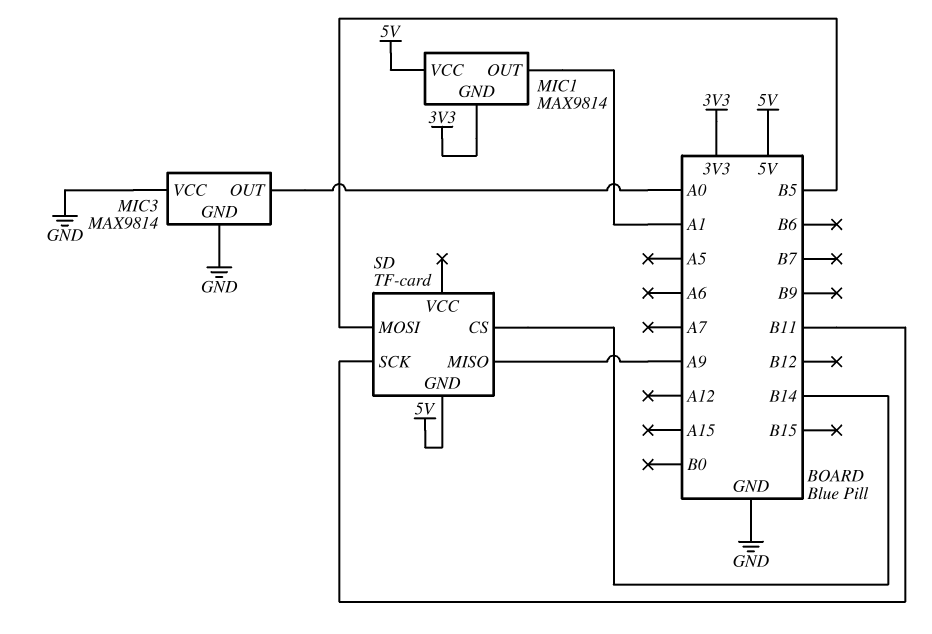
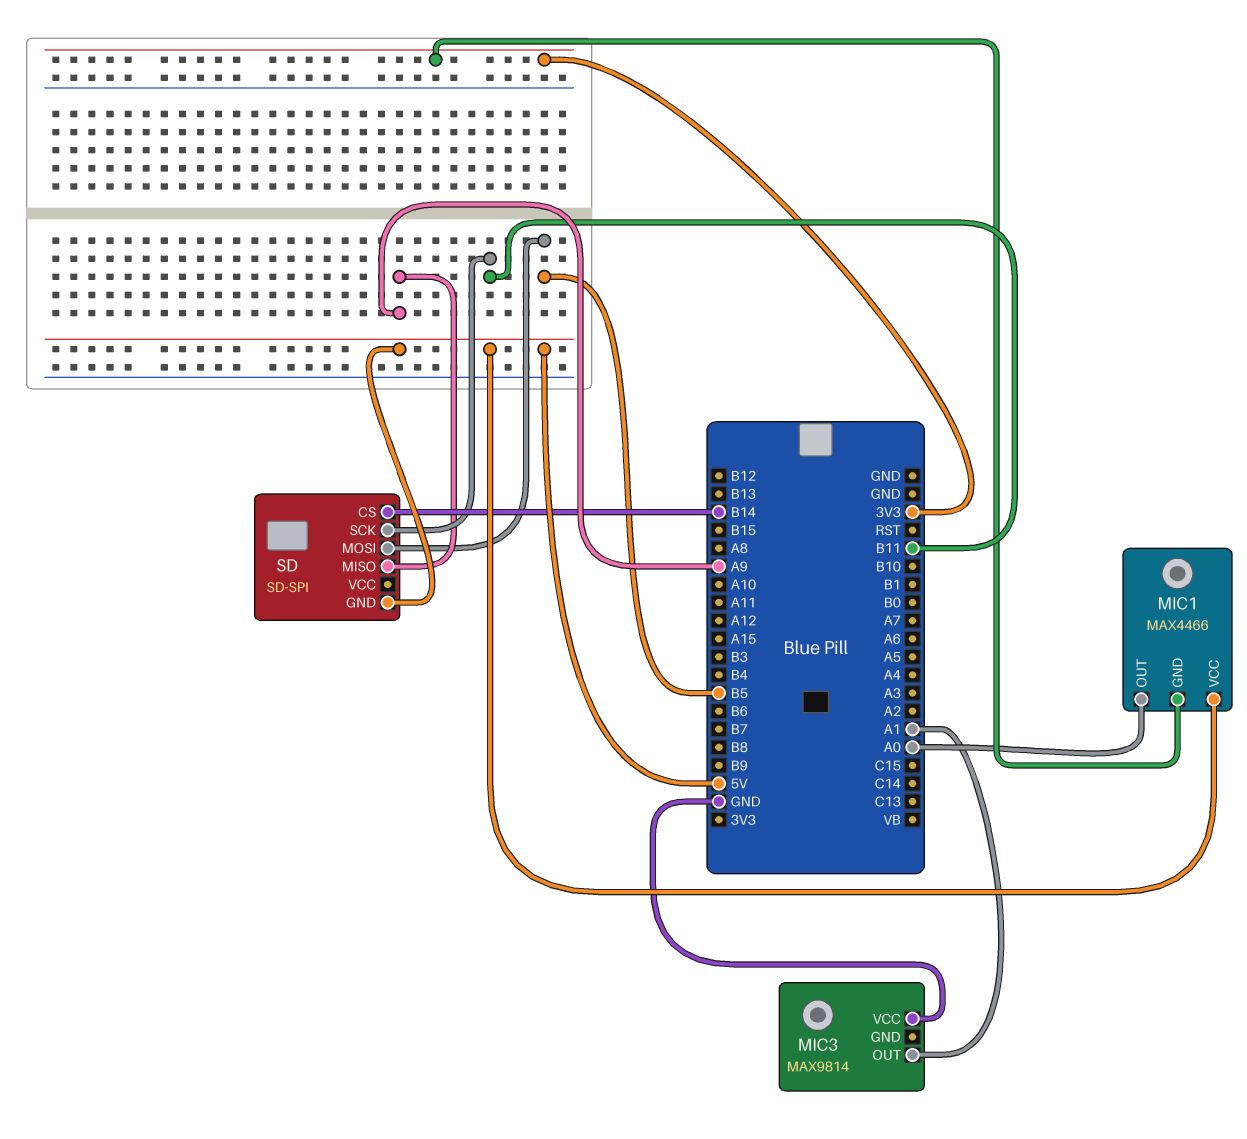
MIC1: MAX9814 -> MAX4466
MIC1 pin OUT: A1 -> A0
MIC3 pin GND: GND -> none
MIC3 pin OUT: A0 -> A1
SD: TF-card -> SD-SPI

